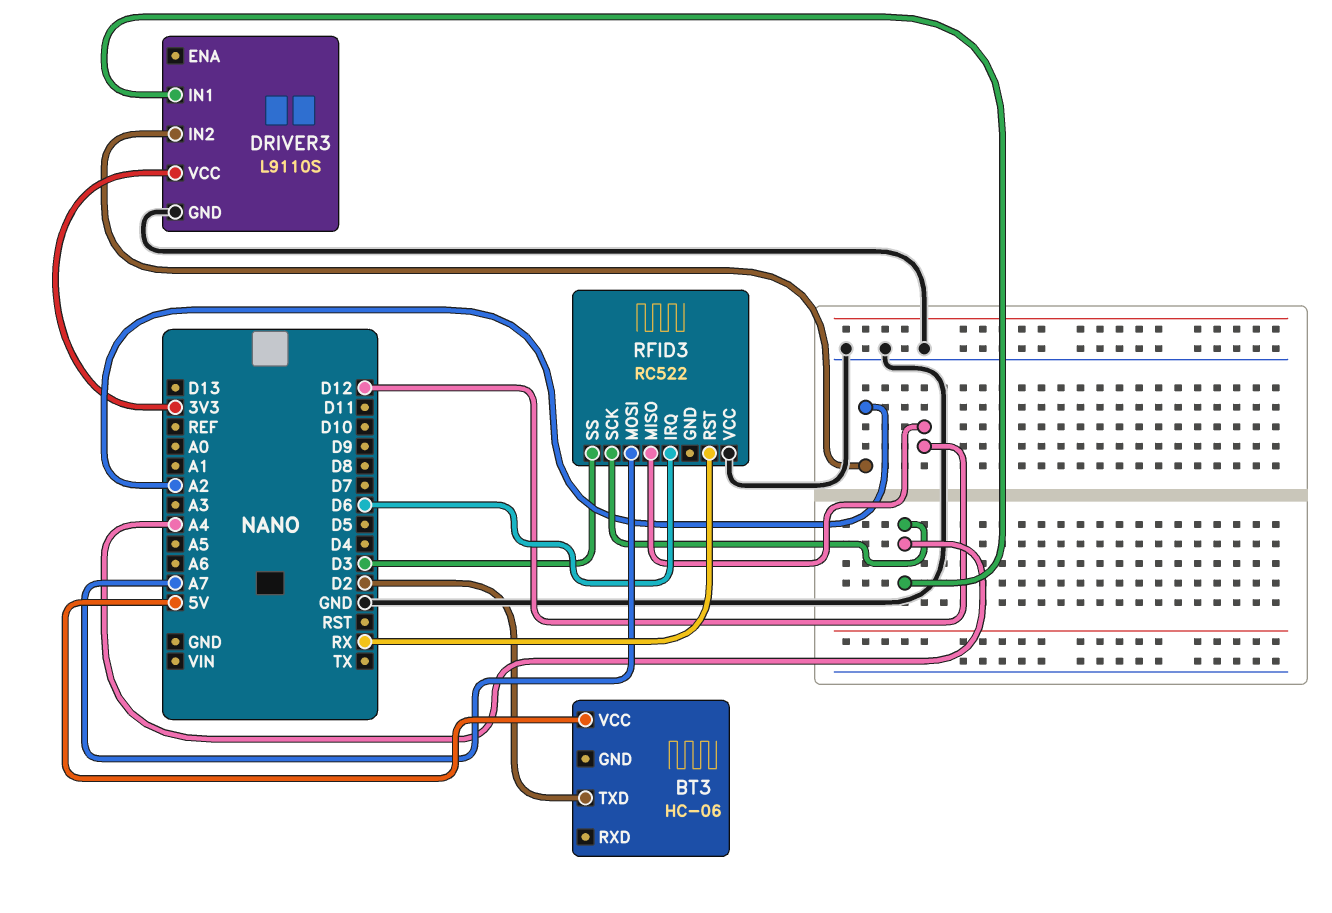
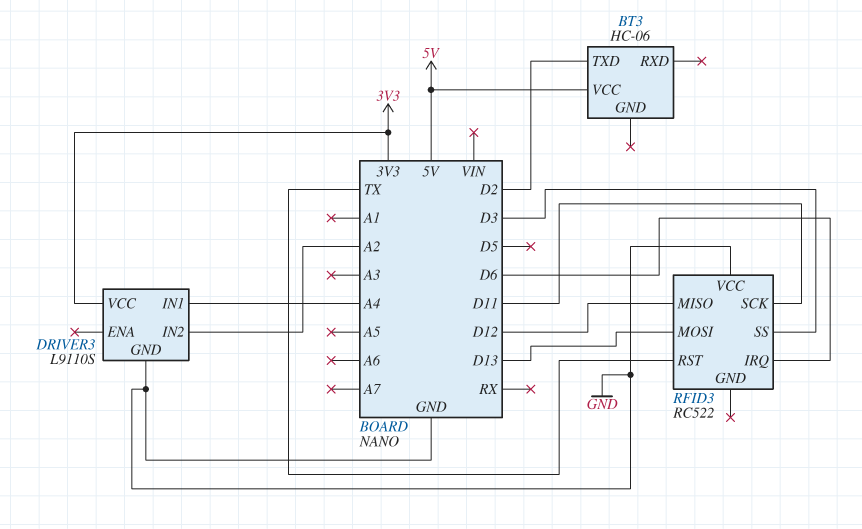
RFID3 pin MOSI: A7 -> D13
RFID3 pin RST: RX -> TX
RFID3 pin SCK: A4 -> D11

